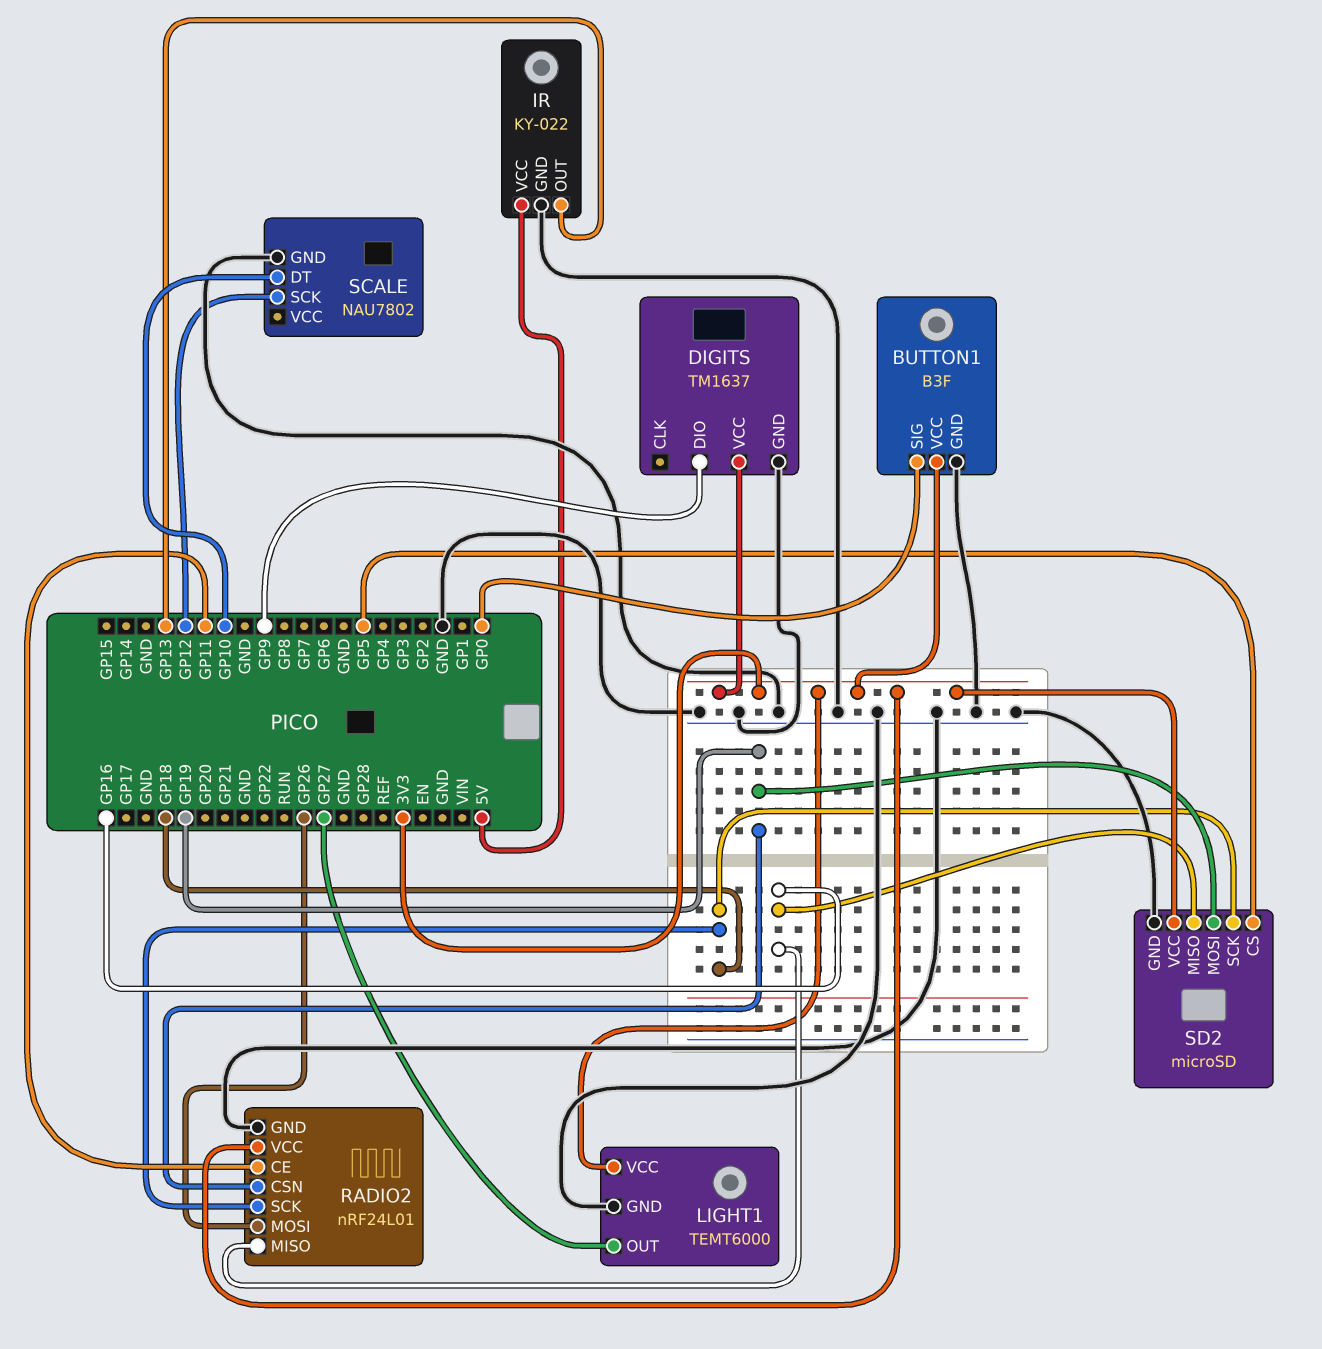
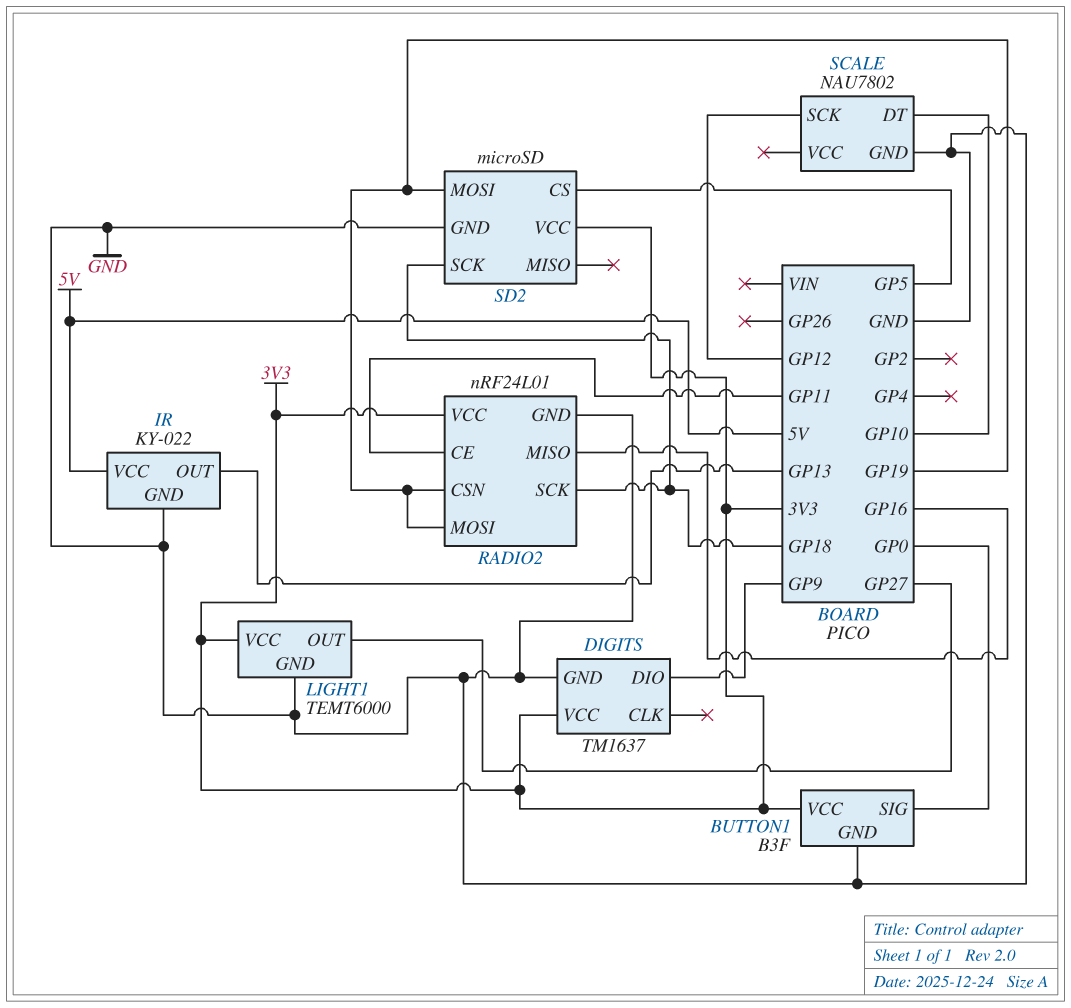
RADIO2 pin MOSI: GP26 -> GP19
SD2 pin MISO: GP16 -> none

